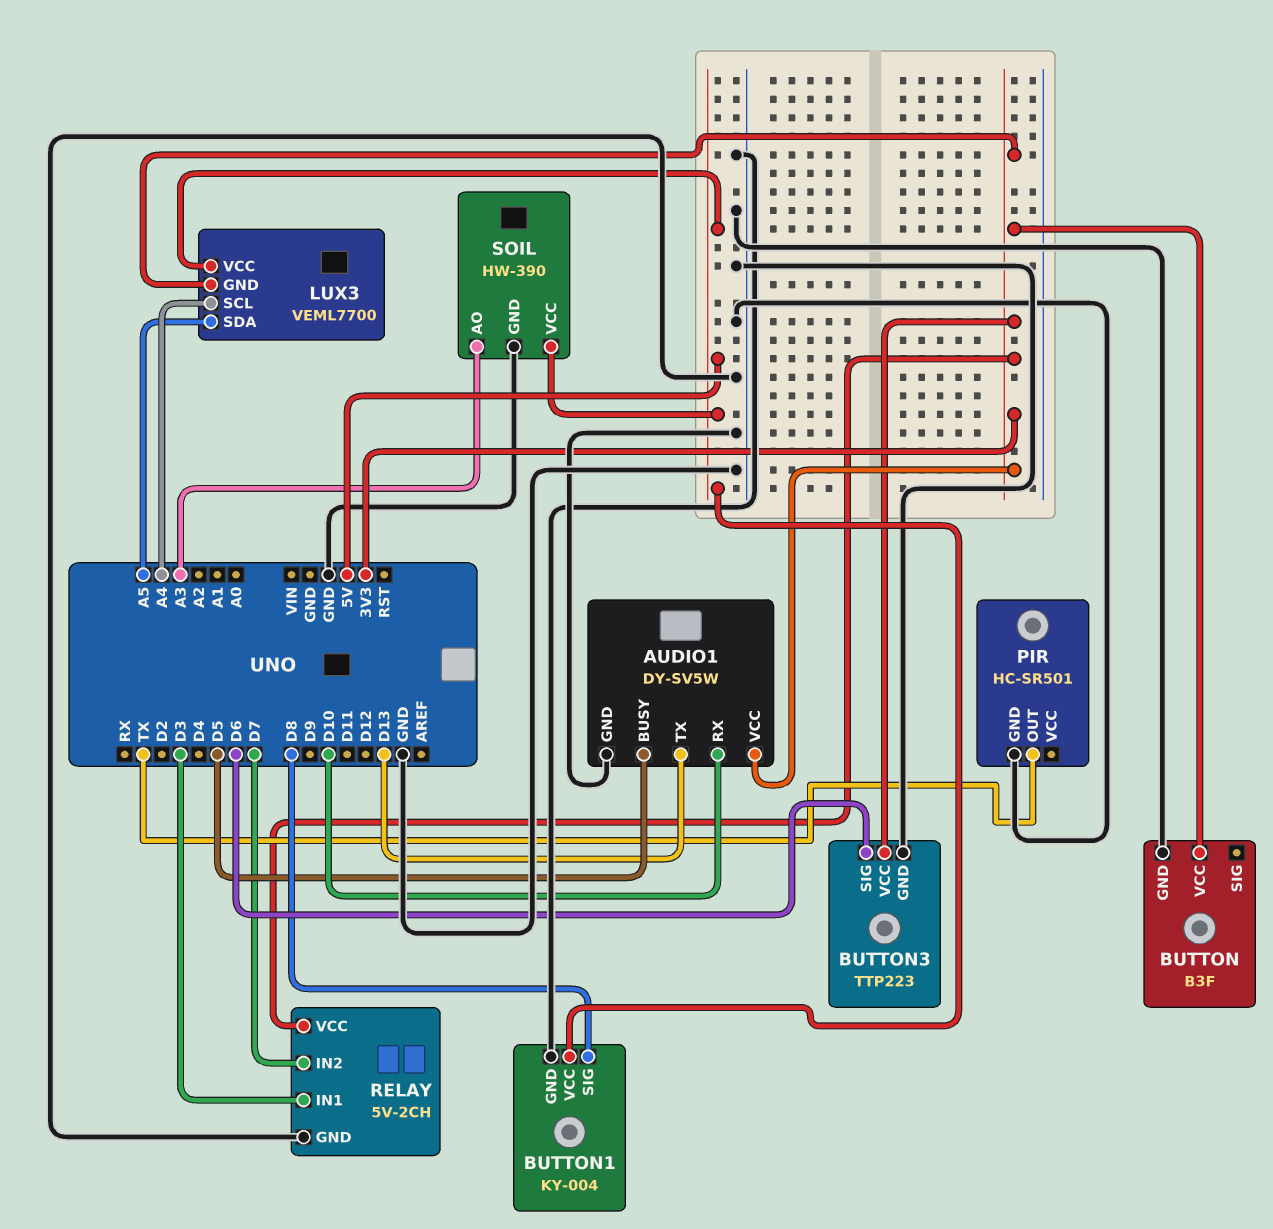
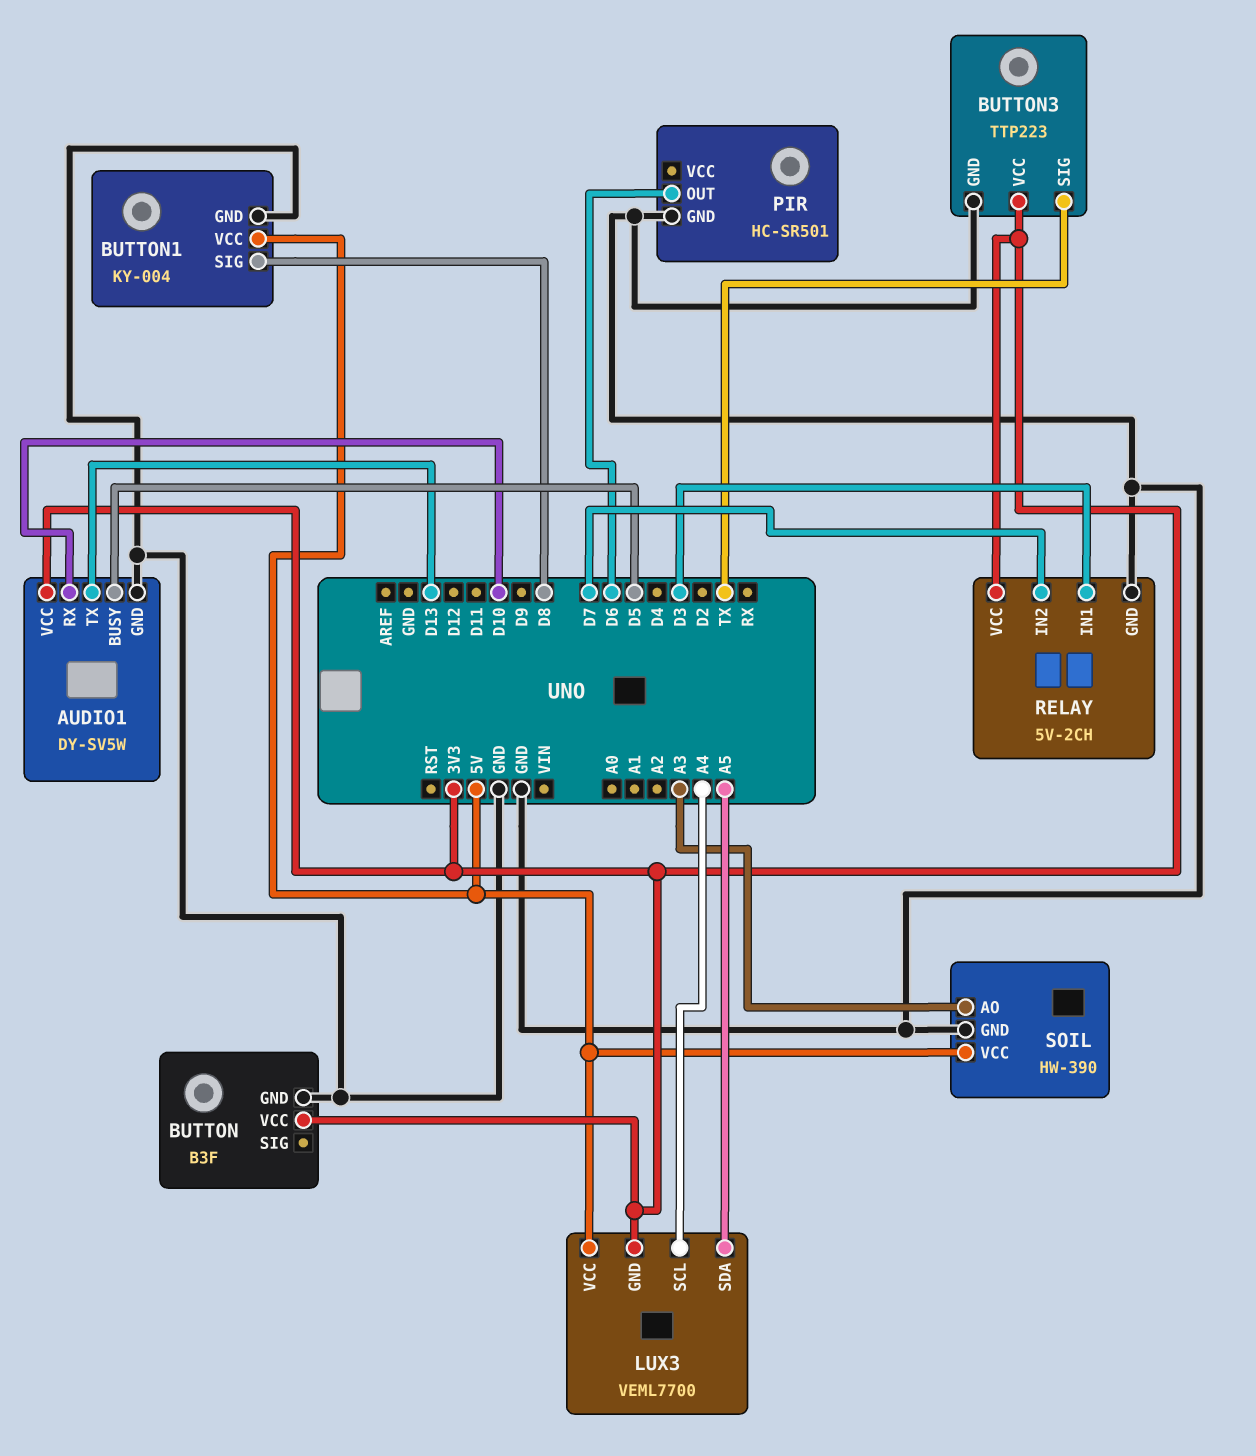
BUTTON3 pin SIG: D6 -> TX
PIR pin OUT: TX -> D6

